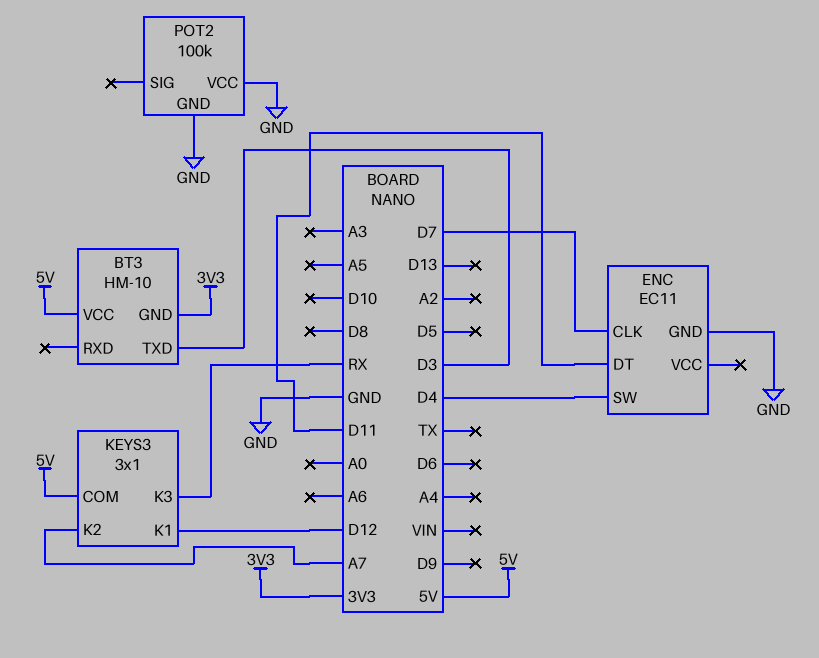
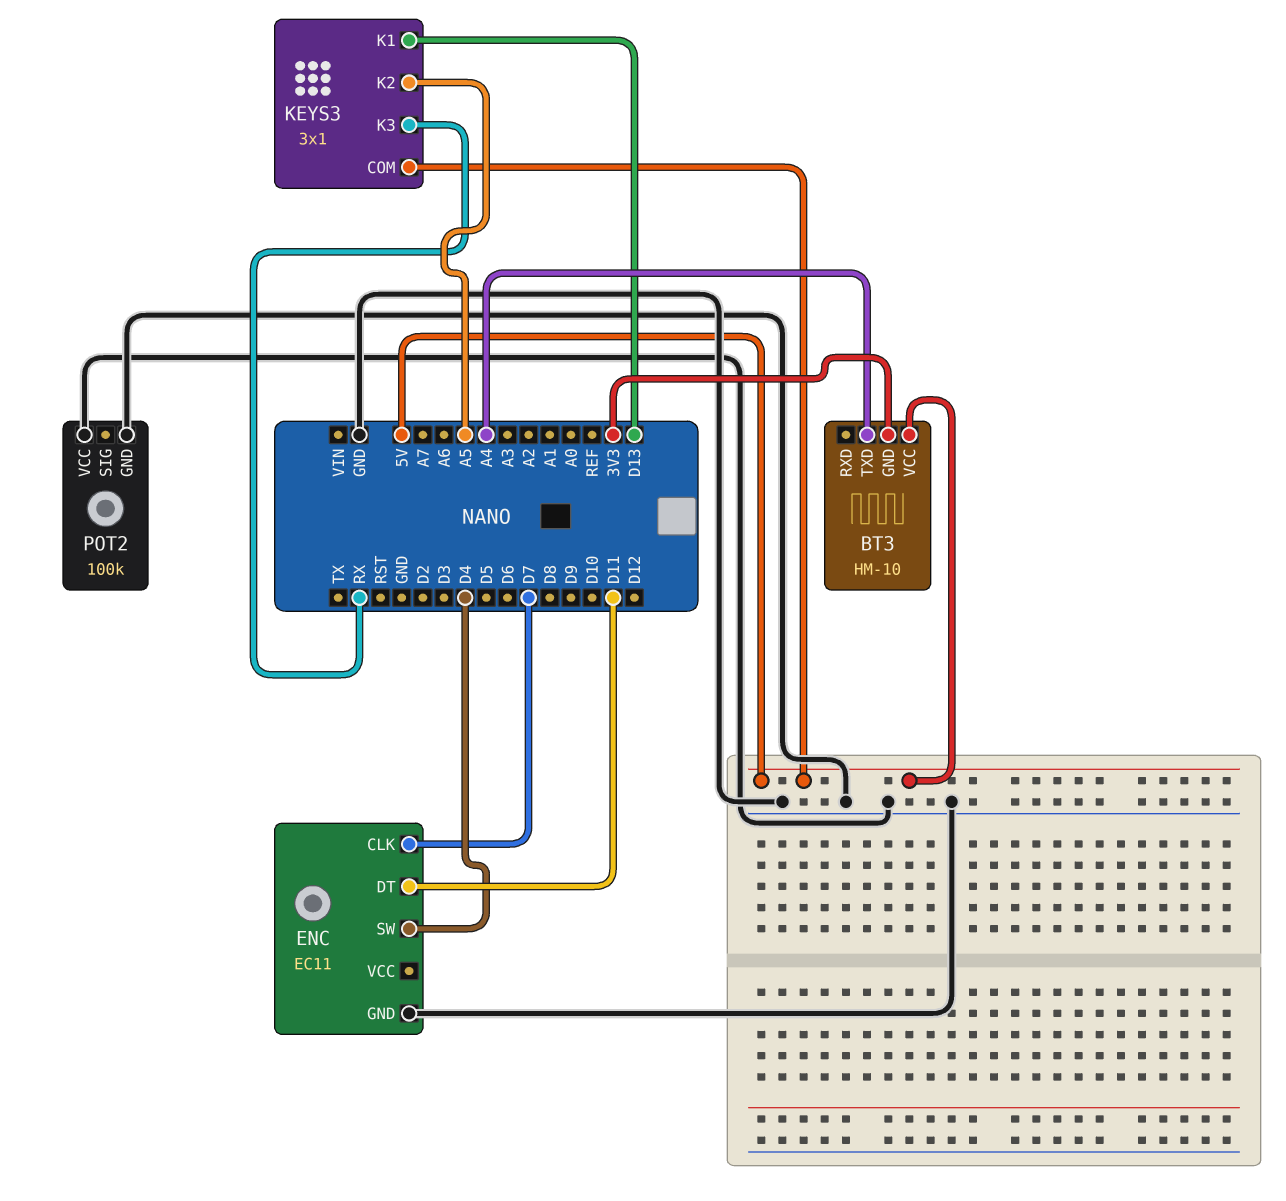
BT3 pin TXD: D3 -> A4
KEYS3 pin K1: D12 -> D13
KEYS3 pin K2: A7 -> A5

